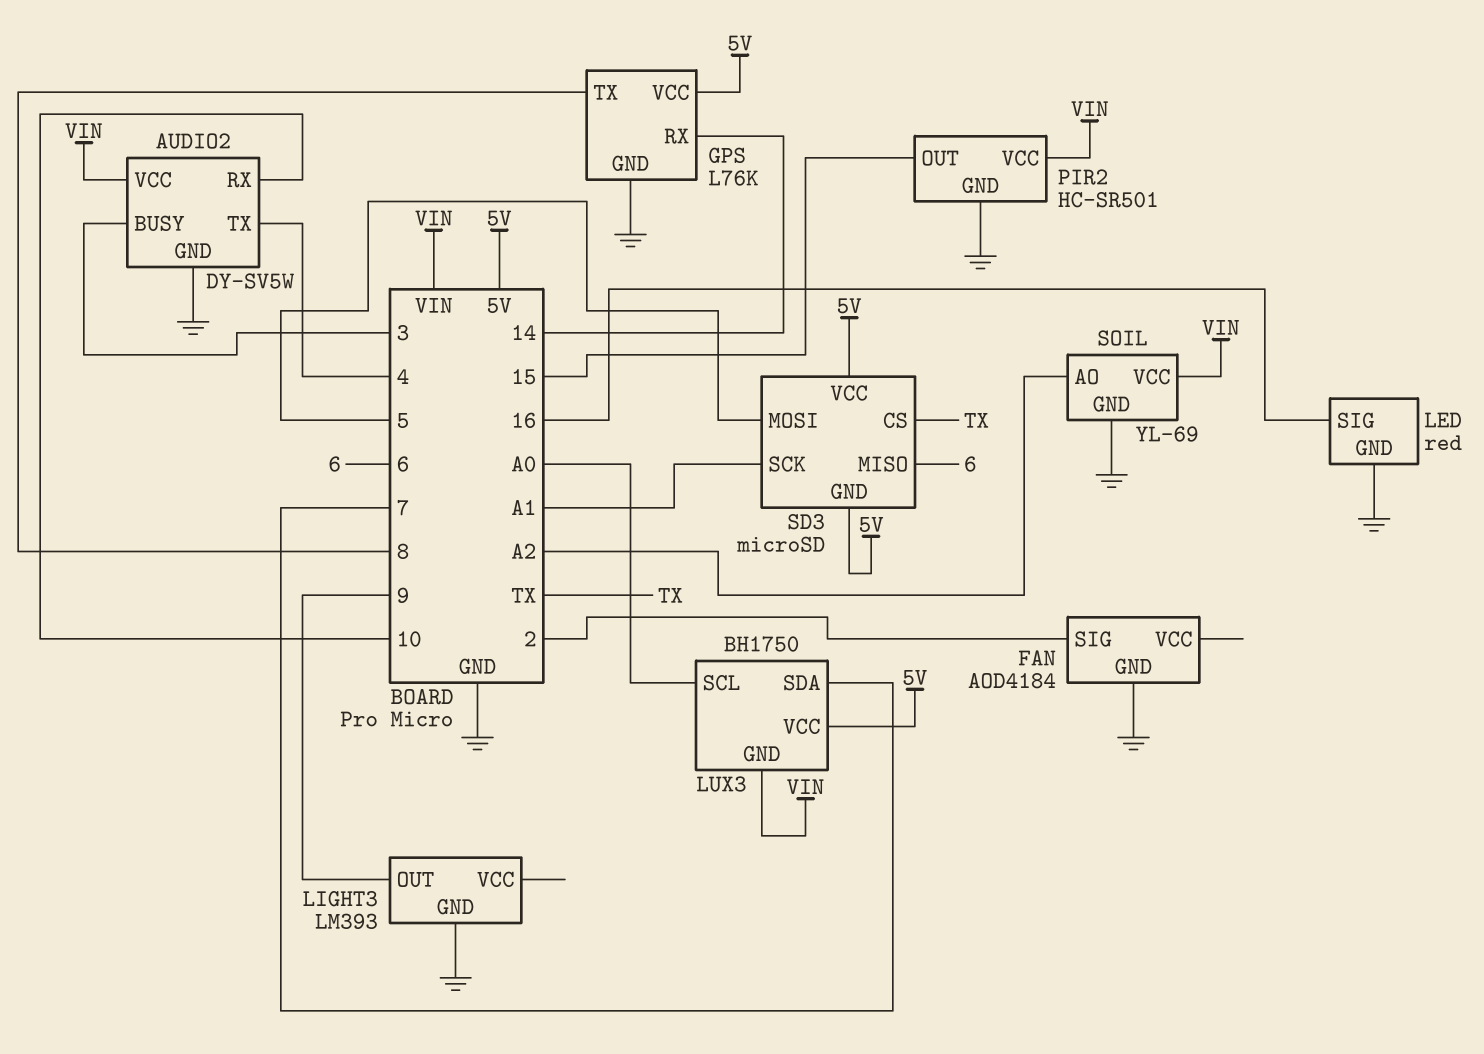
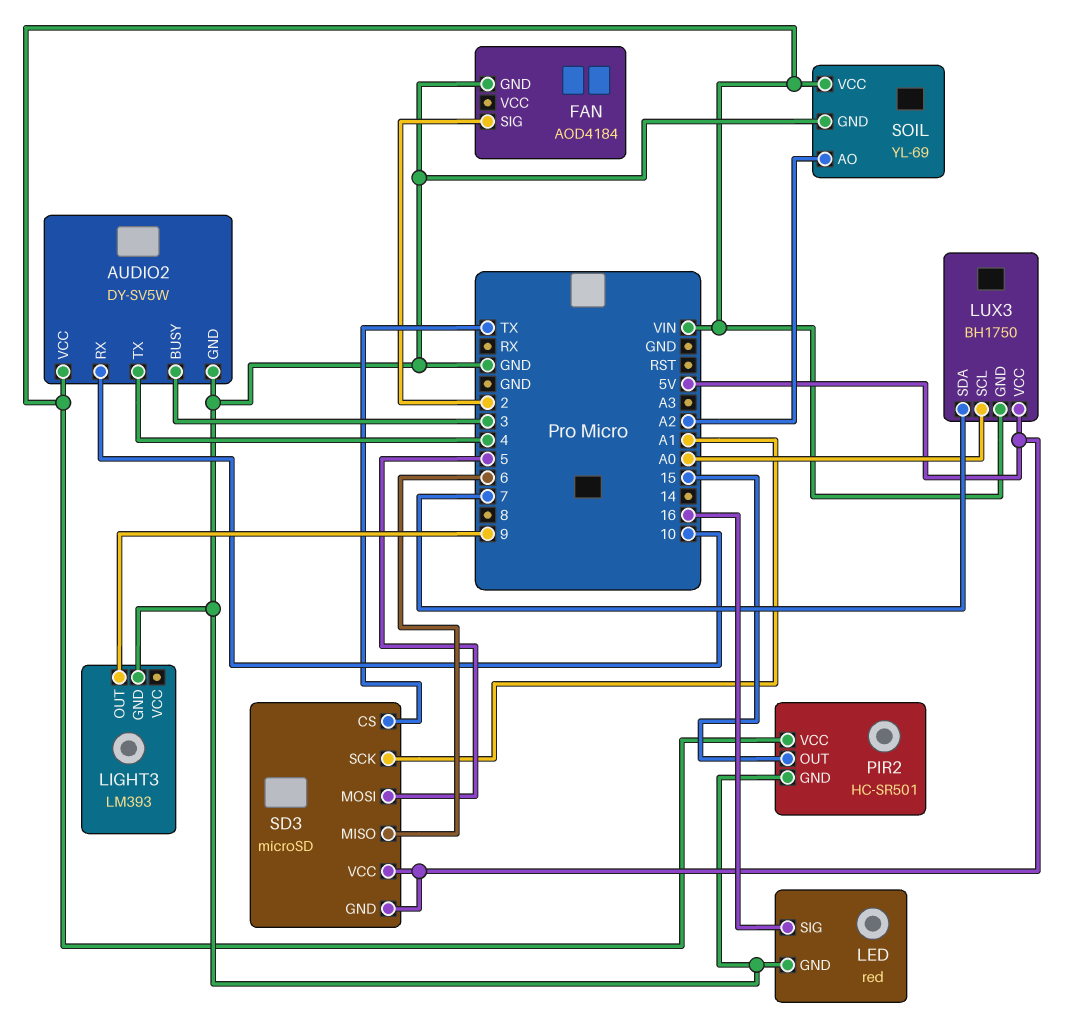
GPS: L76K -> none
GPS pin GND: GND -> none
GPS pin RX: 14 -> none
GPS pin TX: 8 -> none
GPS pin VCC: 5V -> none

